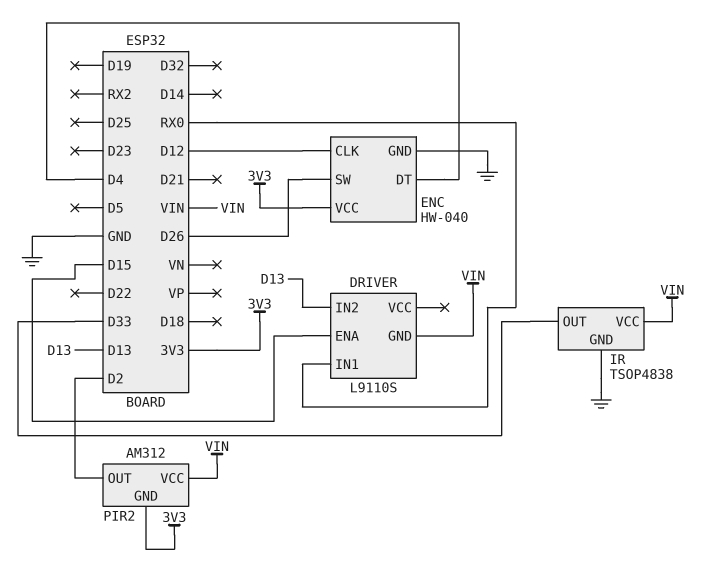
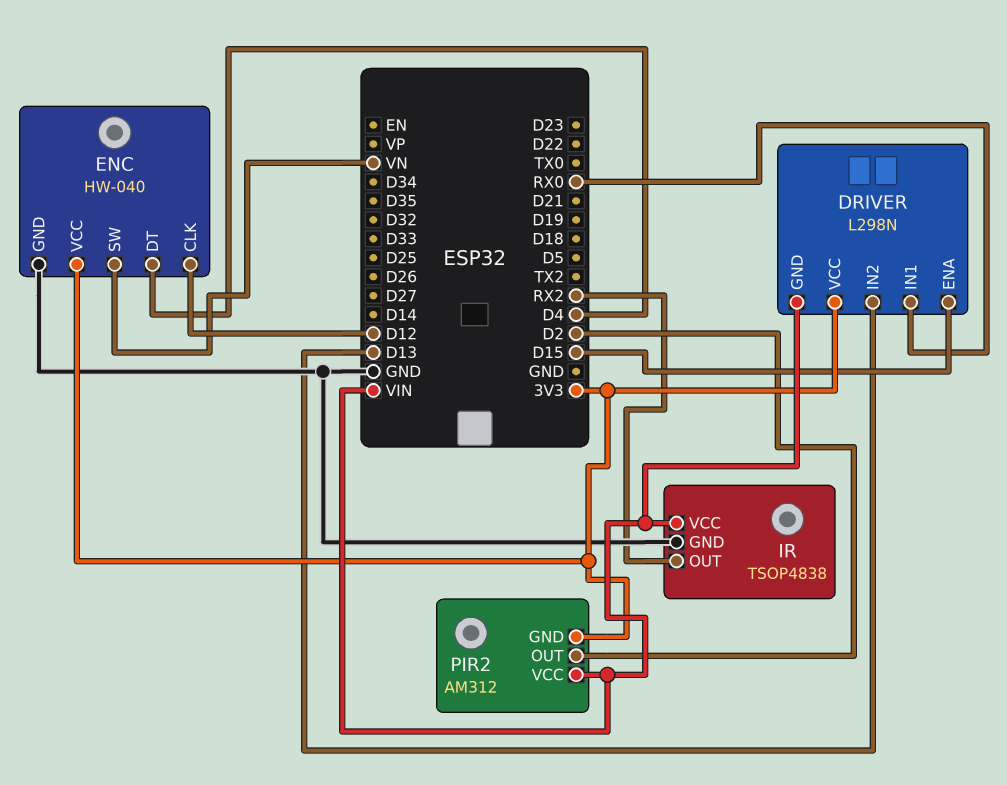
DRIVER: L9110S -> L298N
DRIVER pin VCC: none -> 3V3
ENC pin SW: D26 -> VN
IR pin OUT: D33 -> RX2

